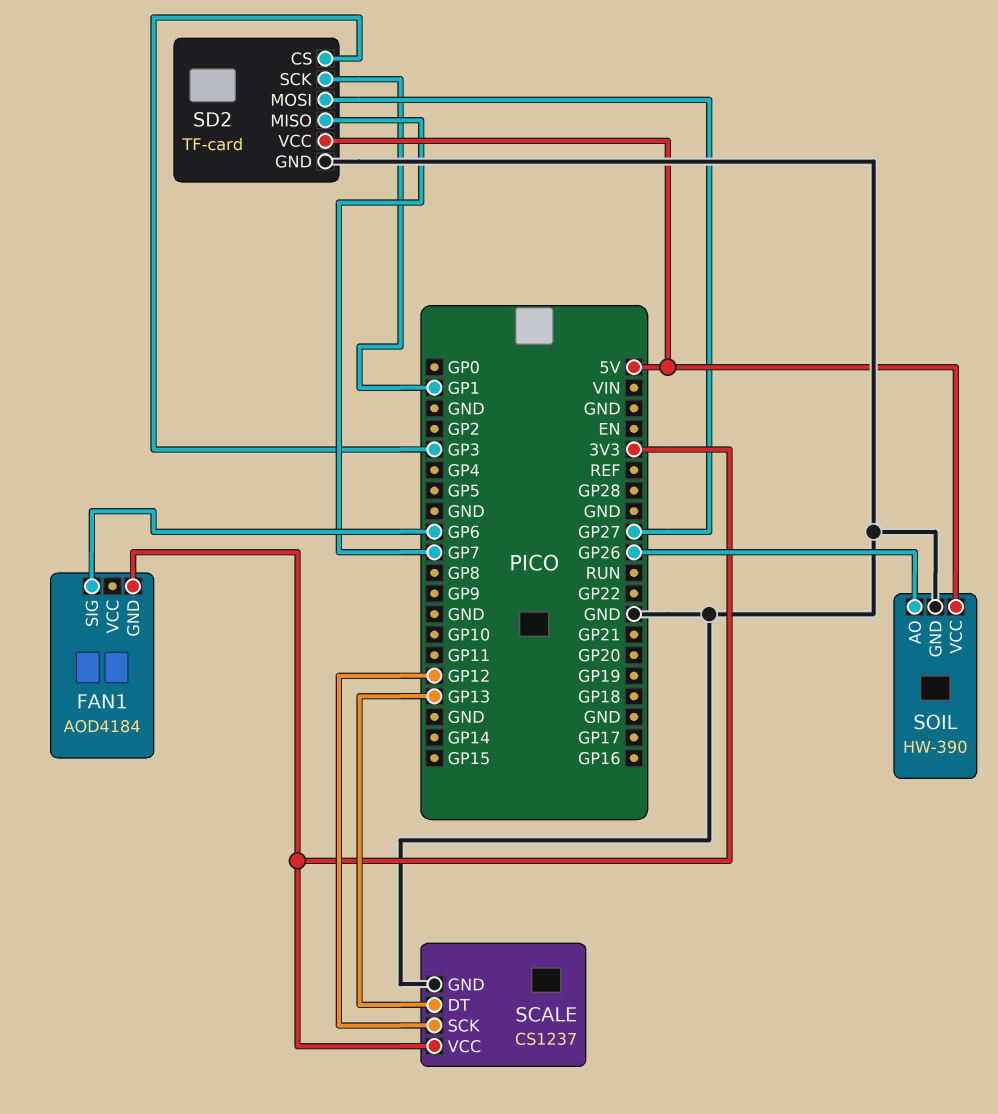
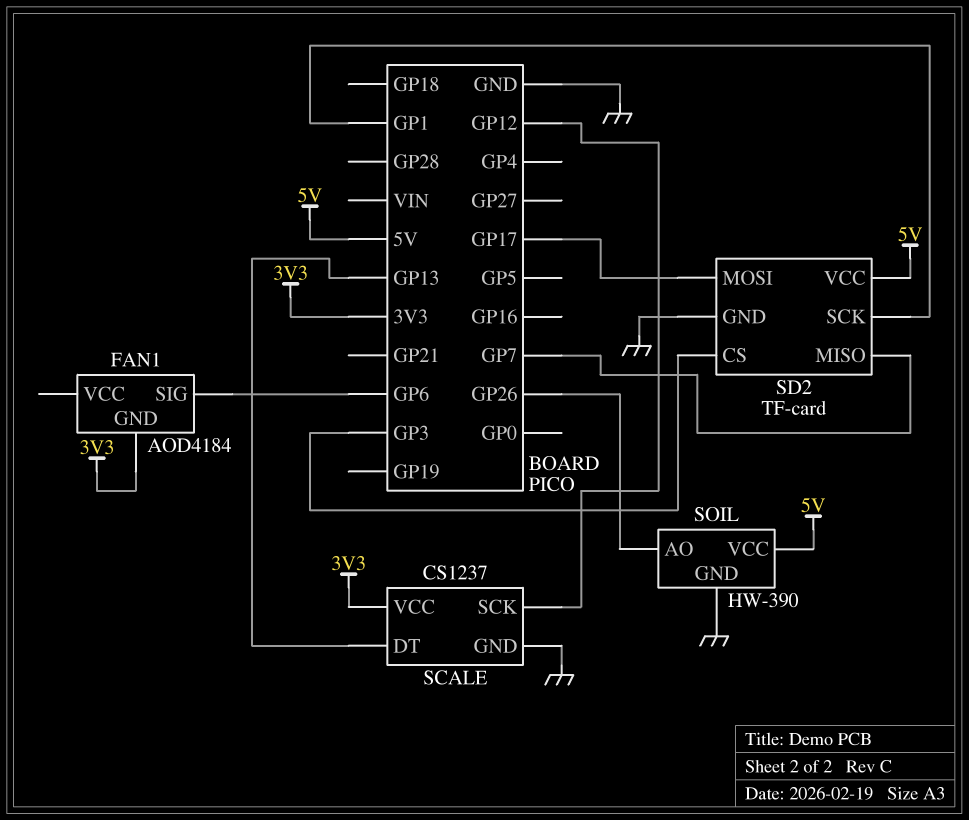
SD2 pin MOSI: GP27 -> GP17

